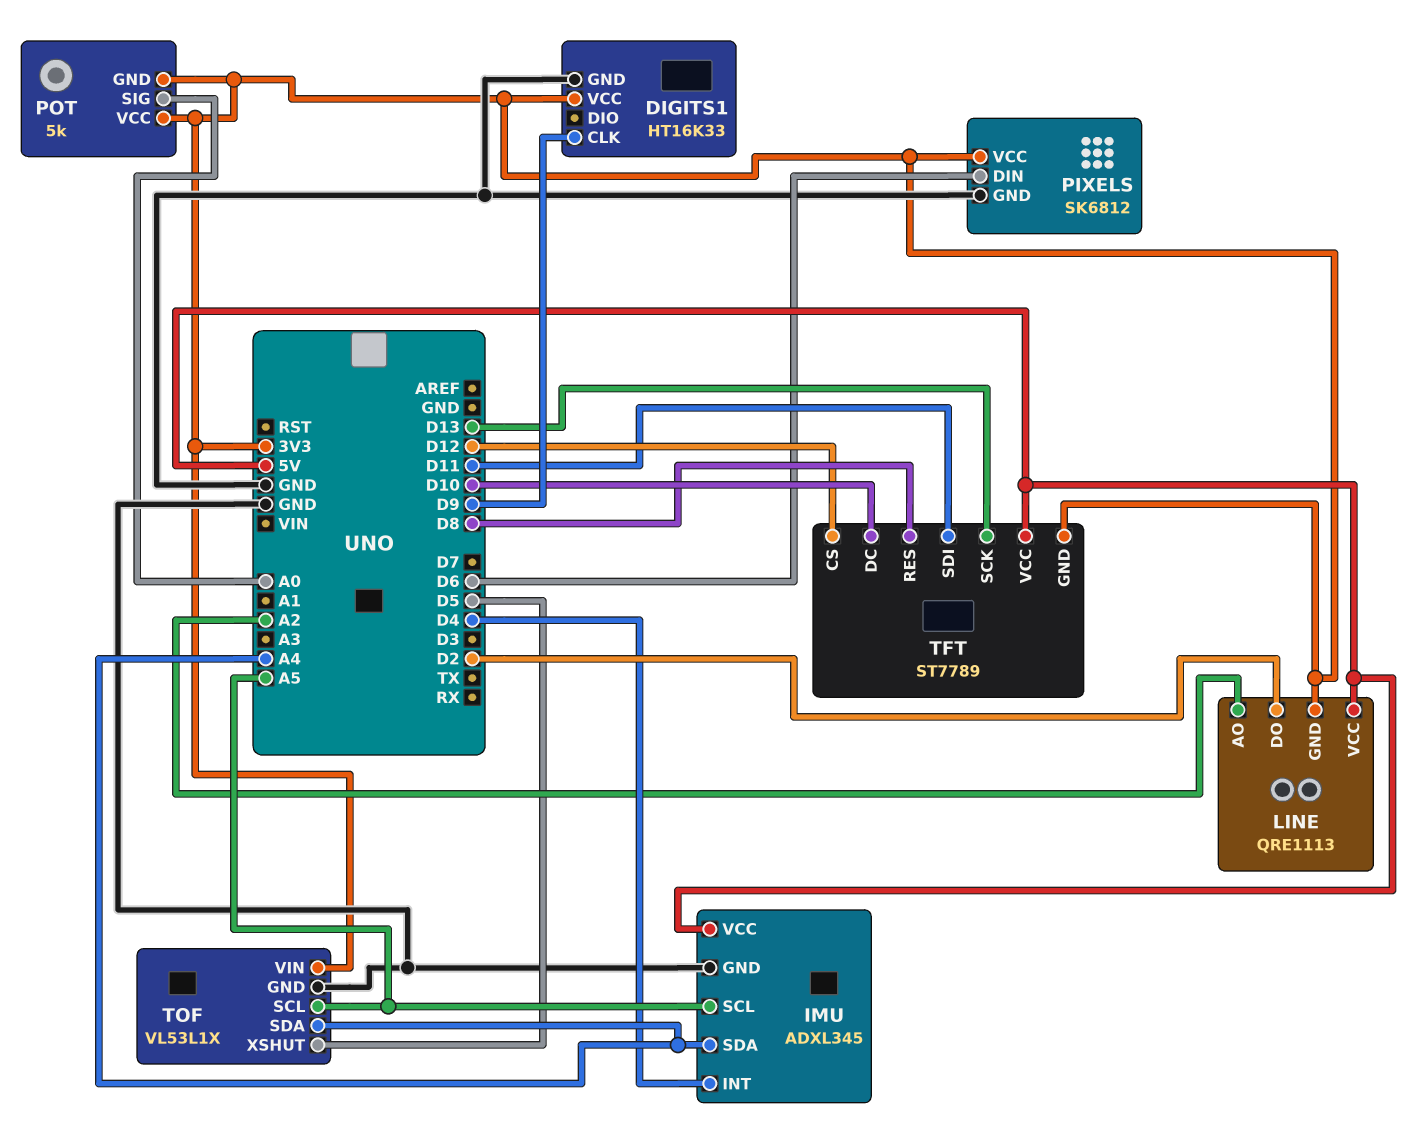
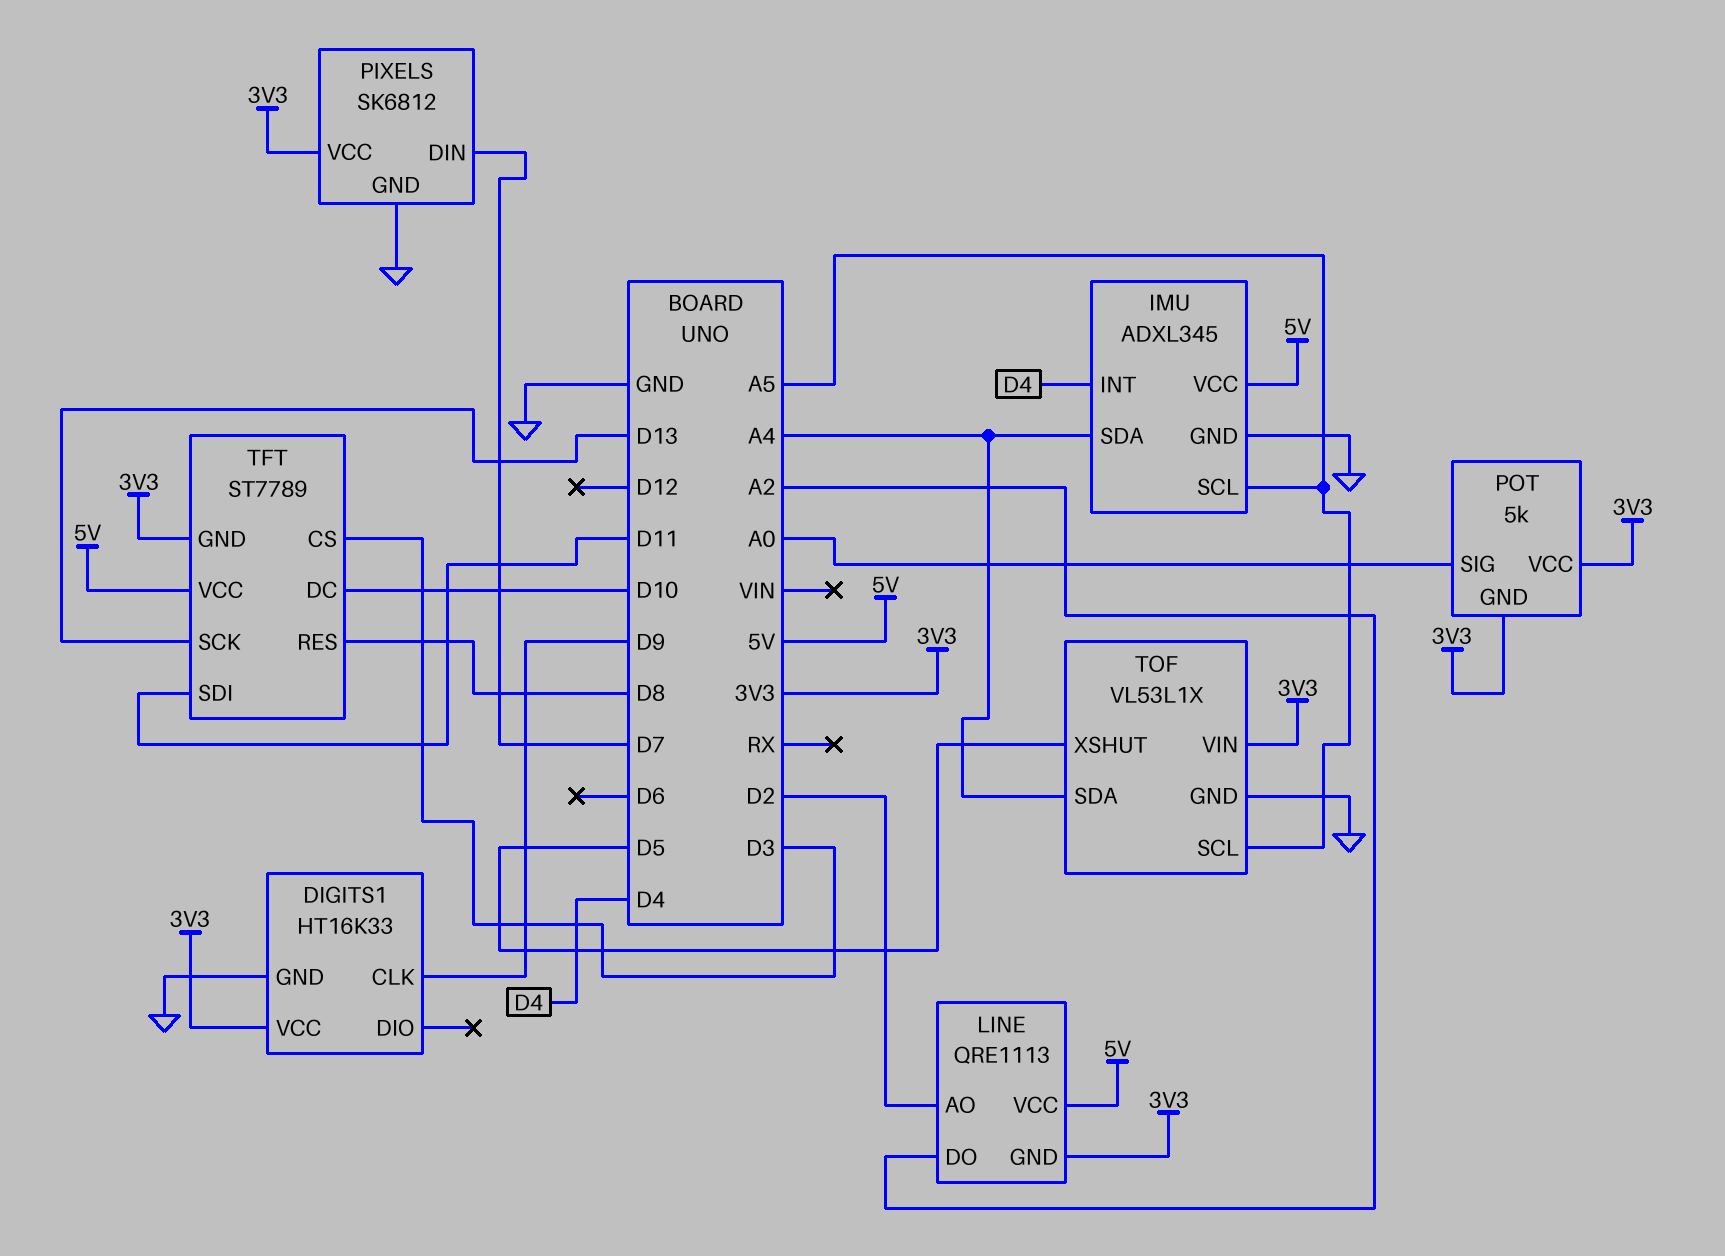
LINE pin AO: A2 -> D2
LINE pin DO: D2 -> A2
PIXELS pin DIN: D6 -> D7
TFT pin CS: D12 -> D3

